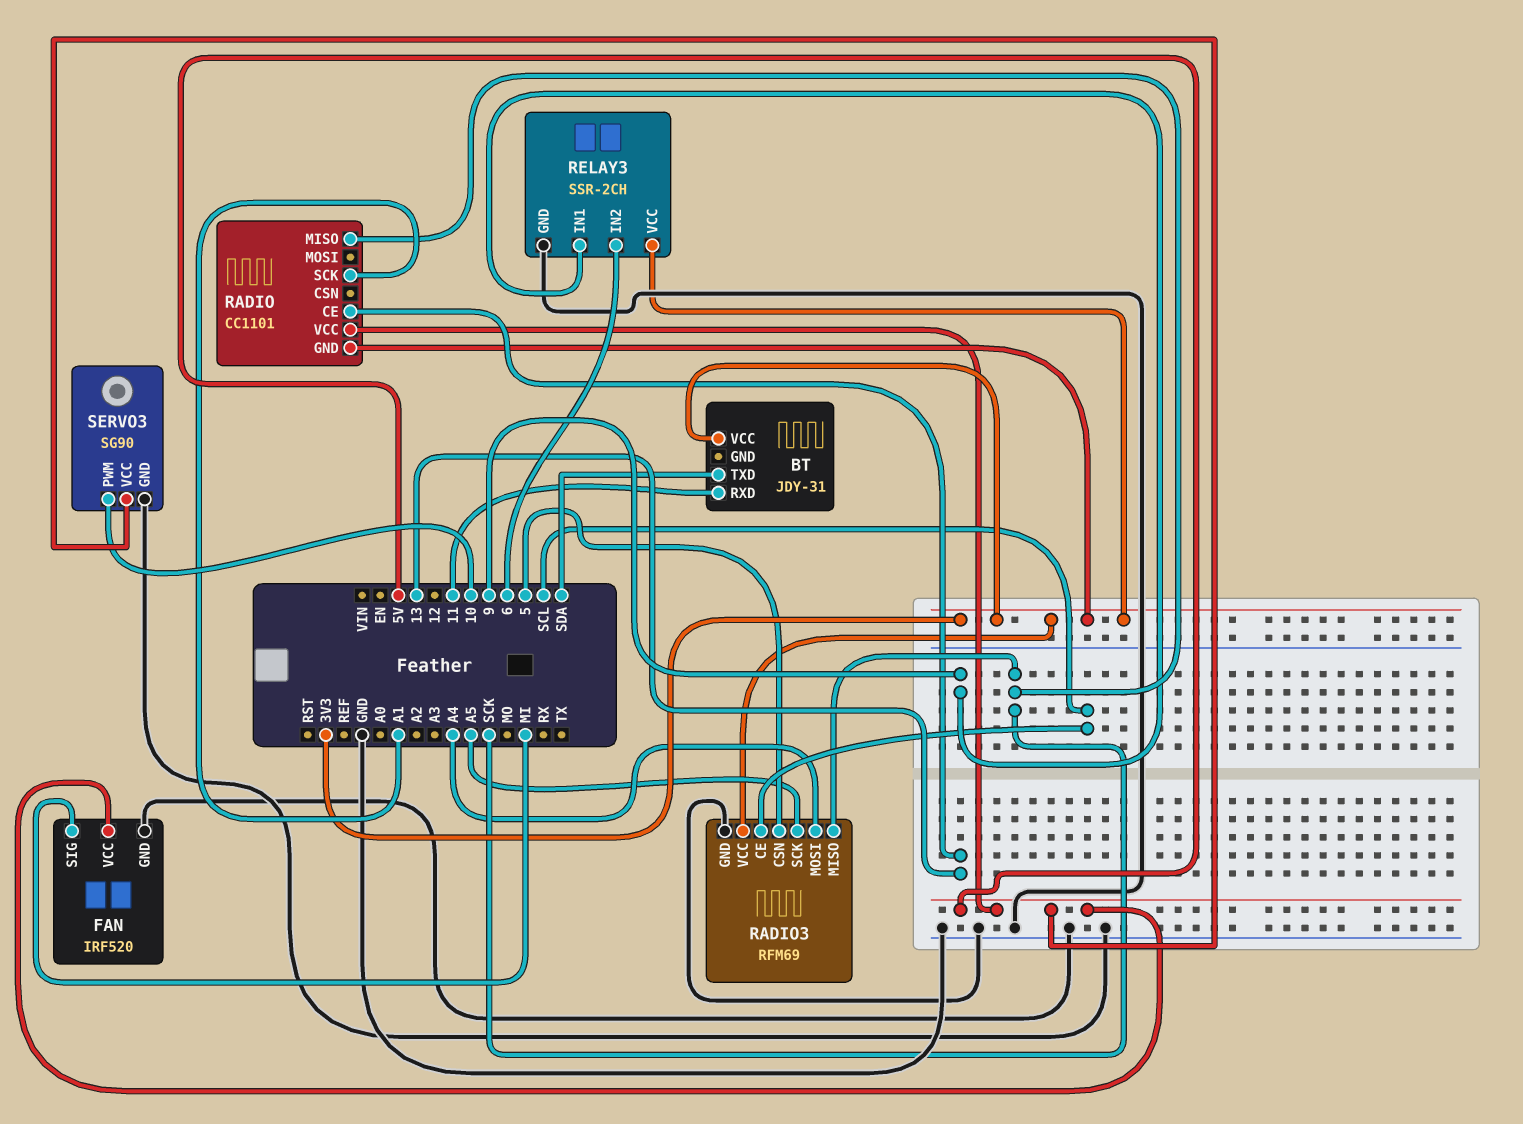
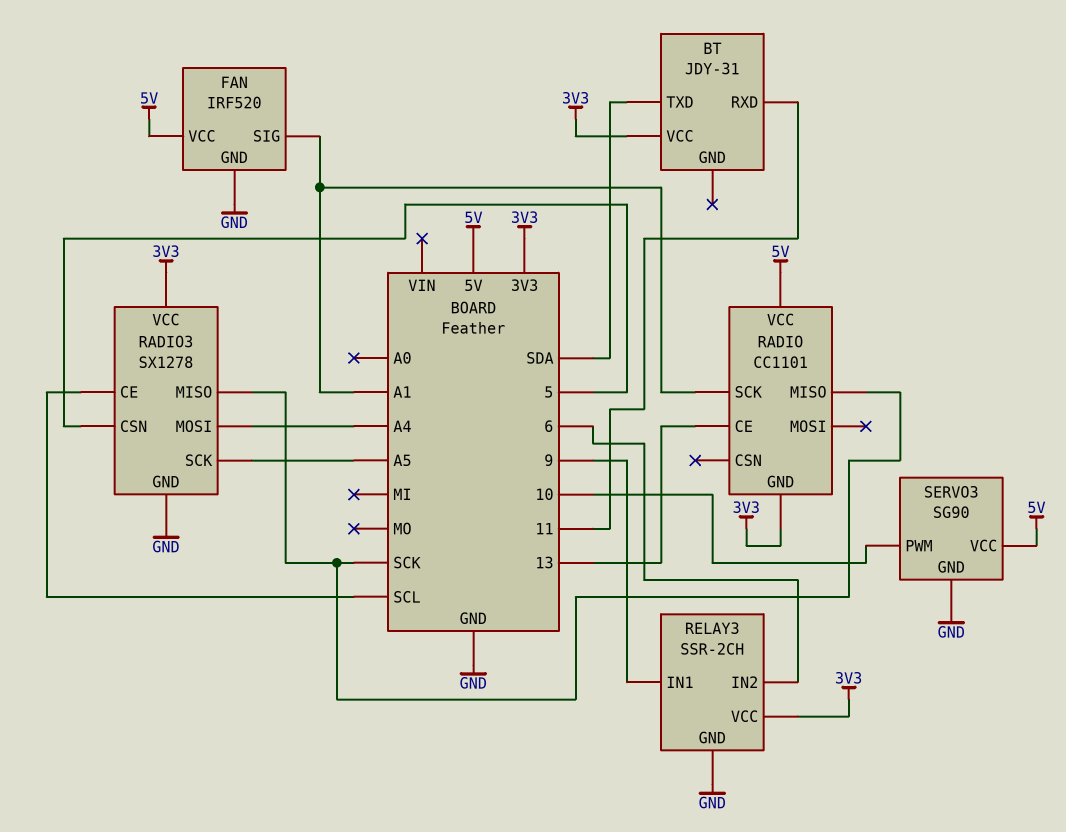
FAN pin SIG: MI -> A1
RADIO3: RFM69 -> SX1278

